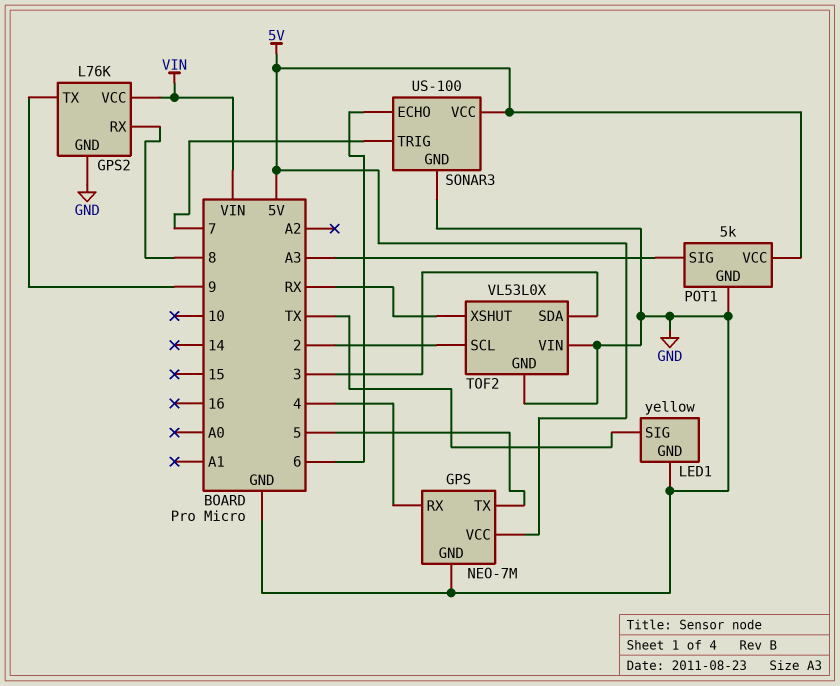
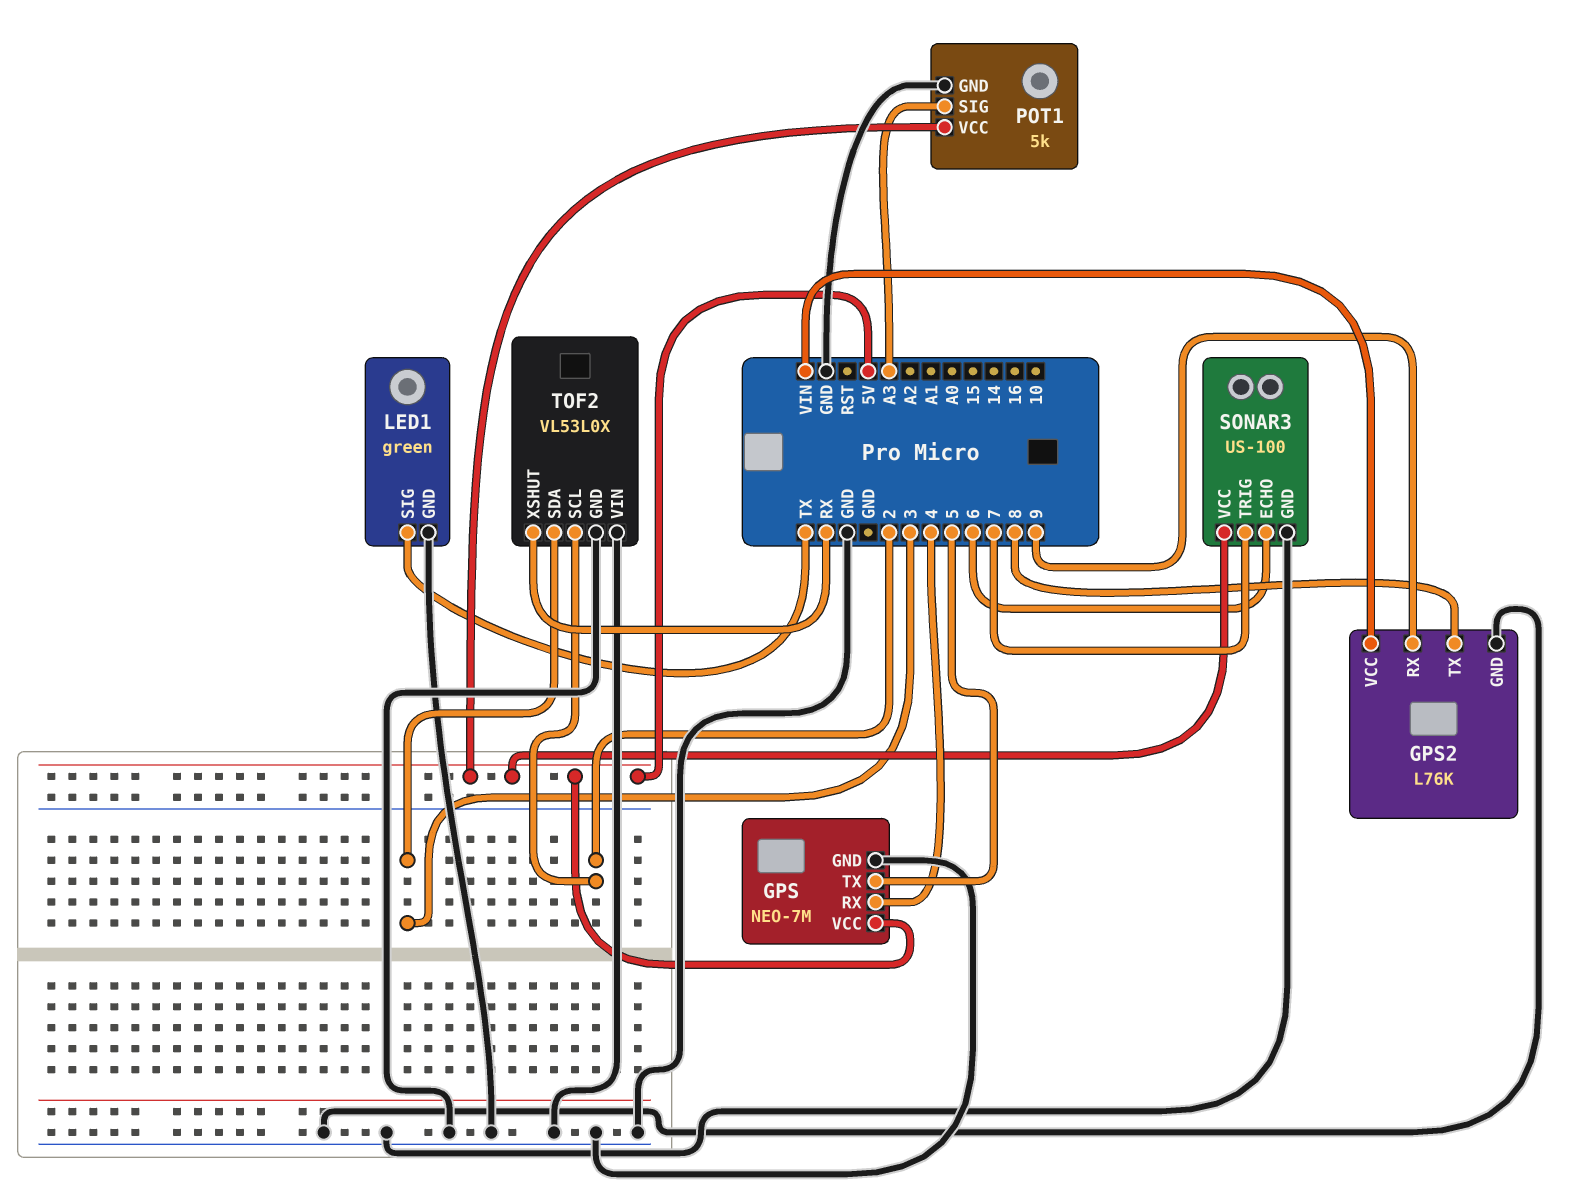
GPS2 pin RX: 8 -> 9
GPS2 pin TX: 9 -> 8
LED1: yellow -> green

